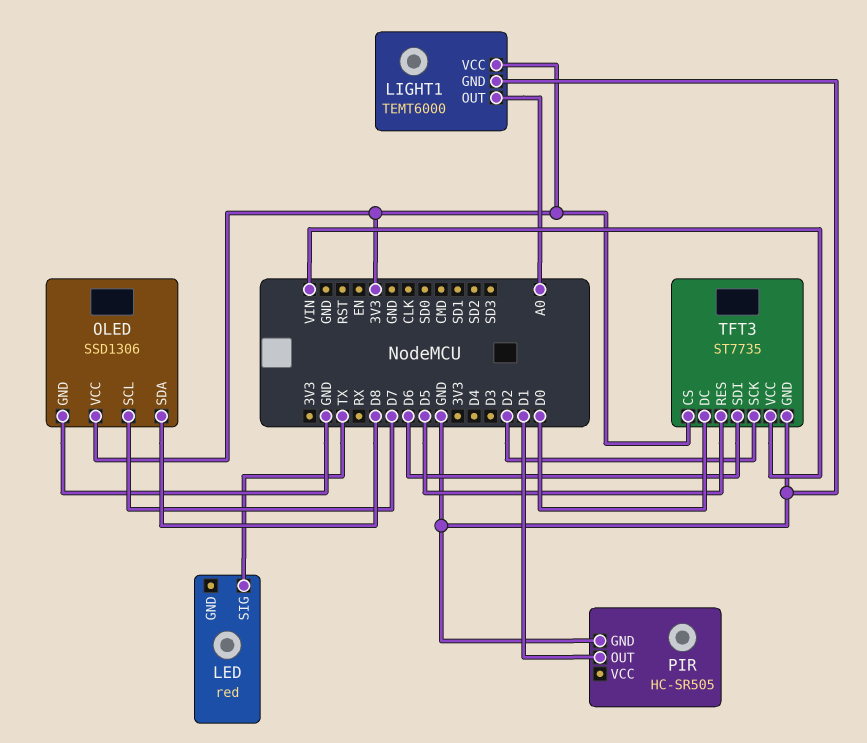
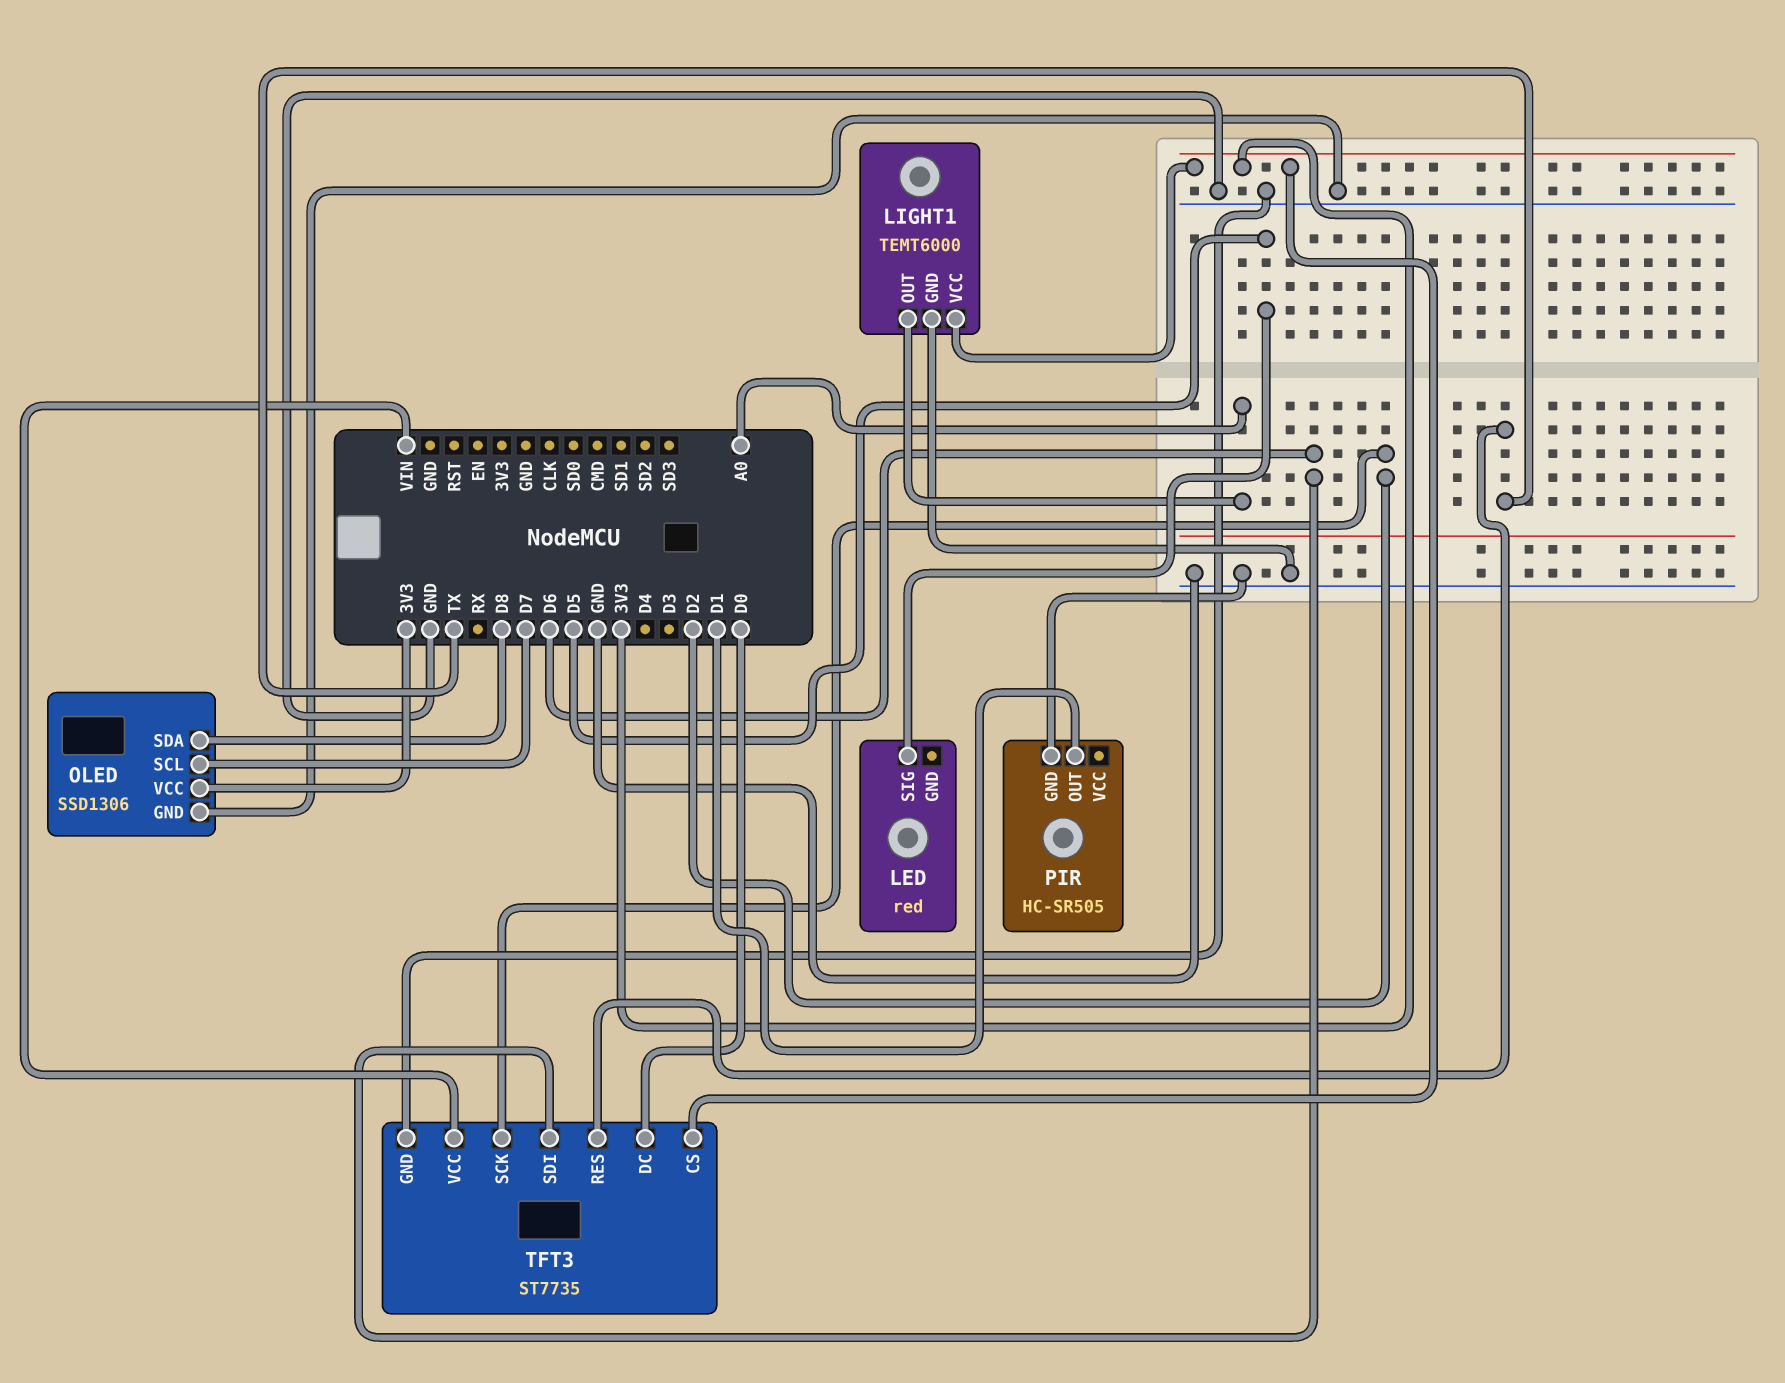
LED pin SIG: TX -> D5
TFT3 pin RES: D5 -> TX

